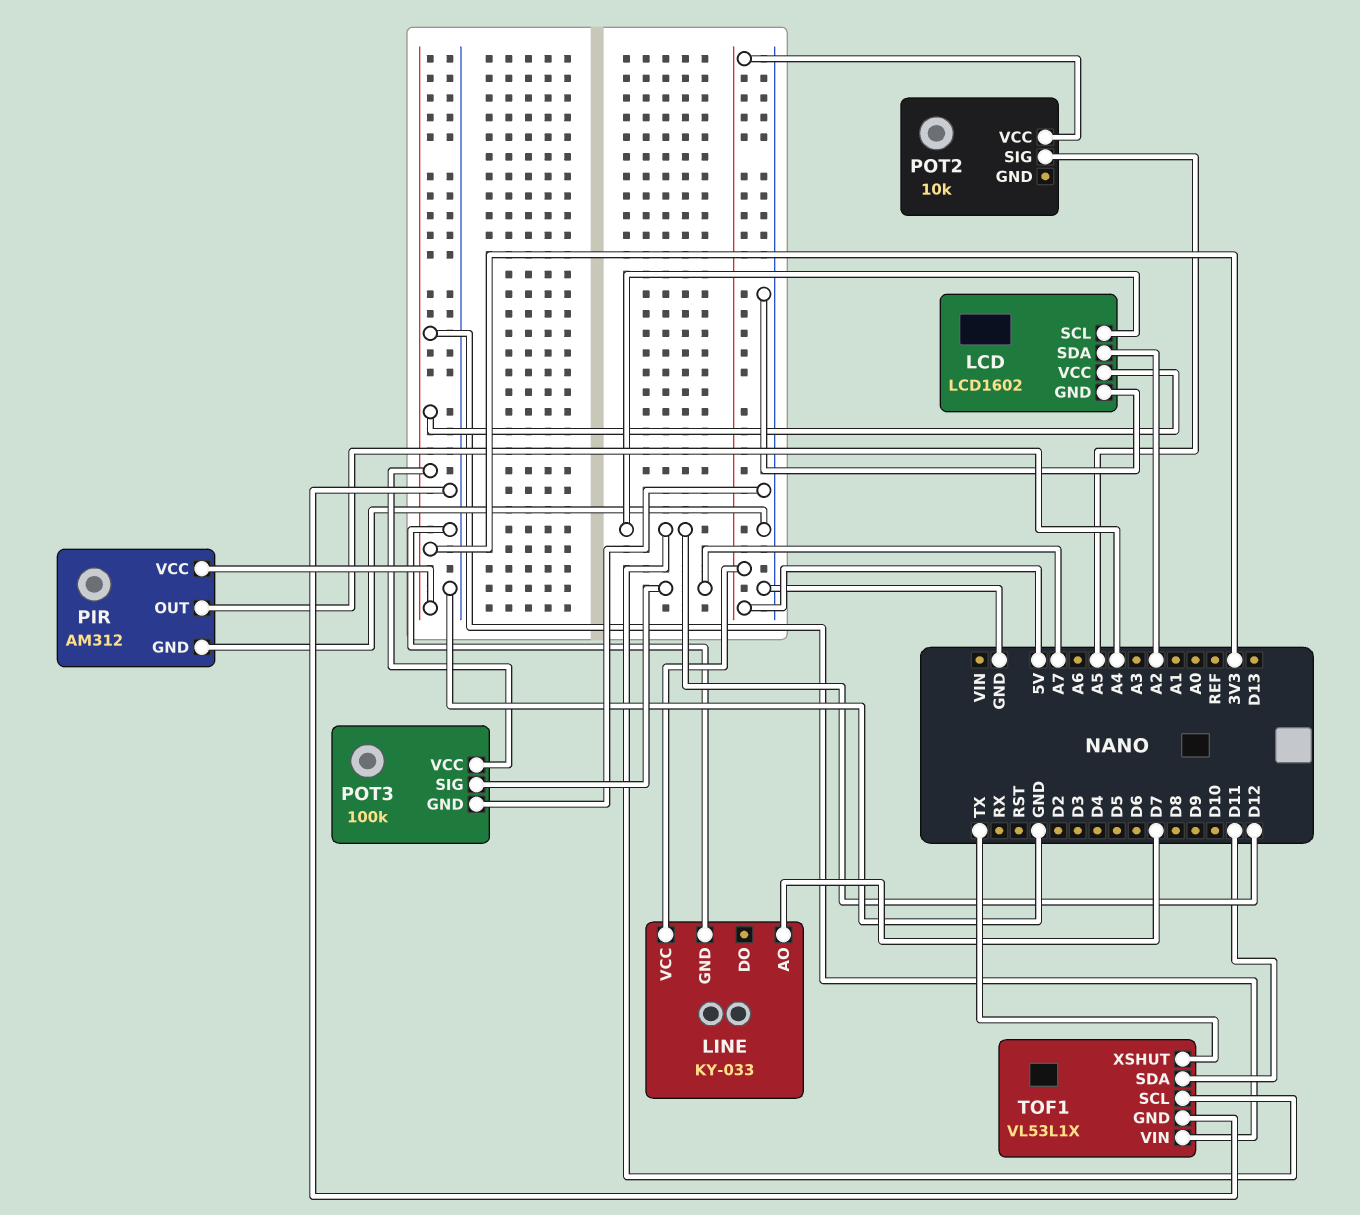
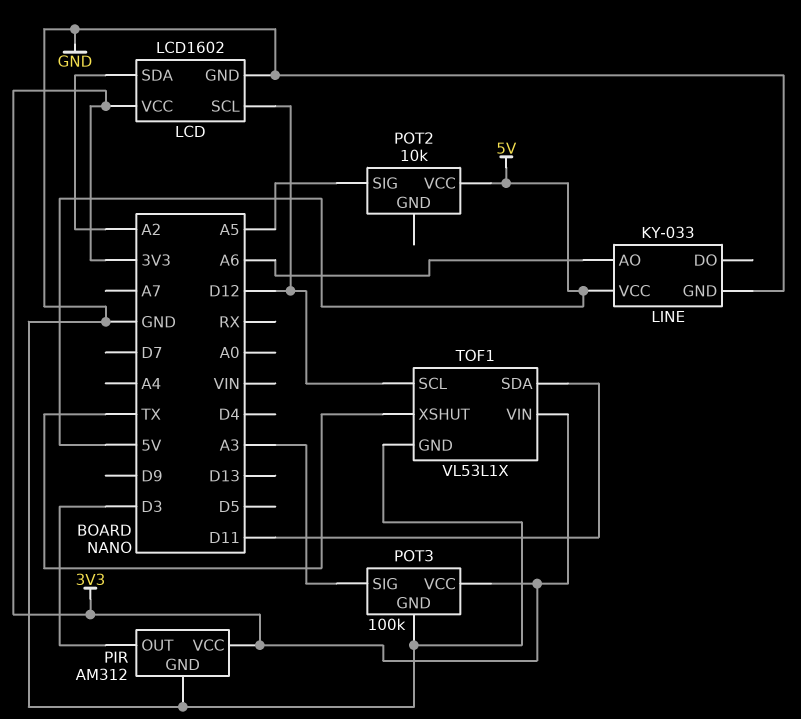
LINE pin AO: D7 -> A6
PIR pin OUT: A4 -> D3
POT3 pin SIG: A7 -> A3

